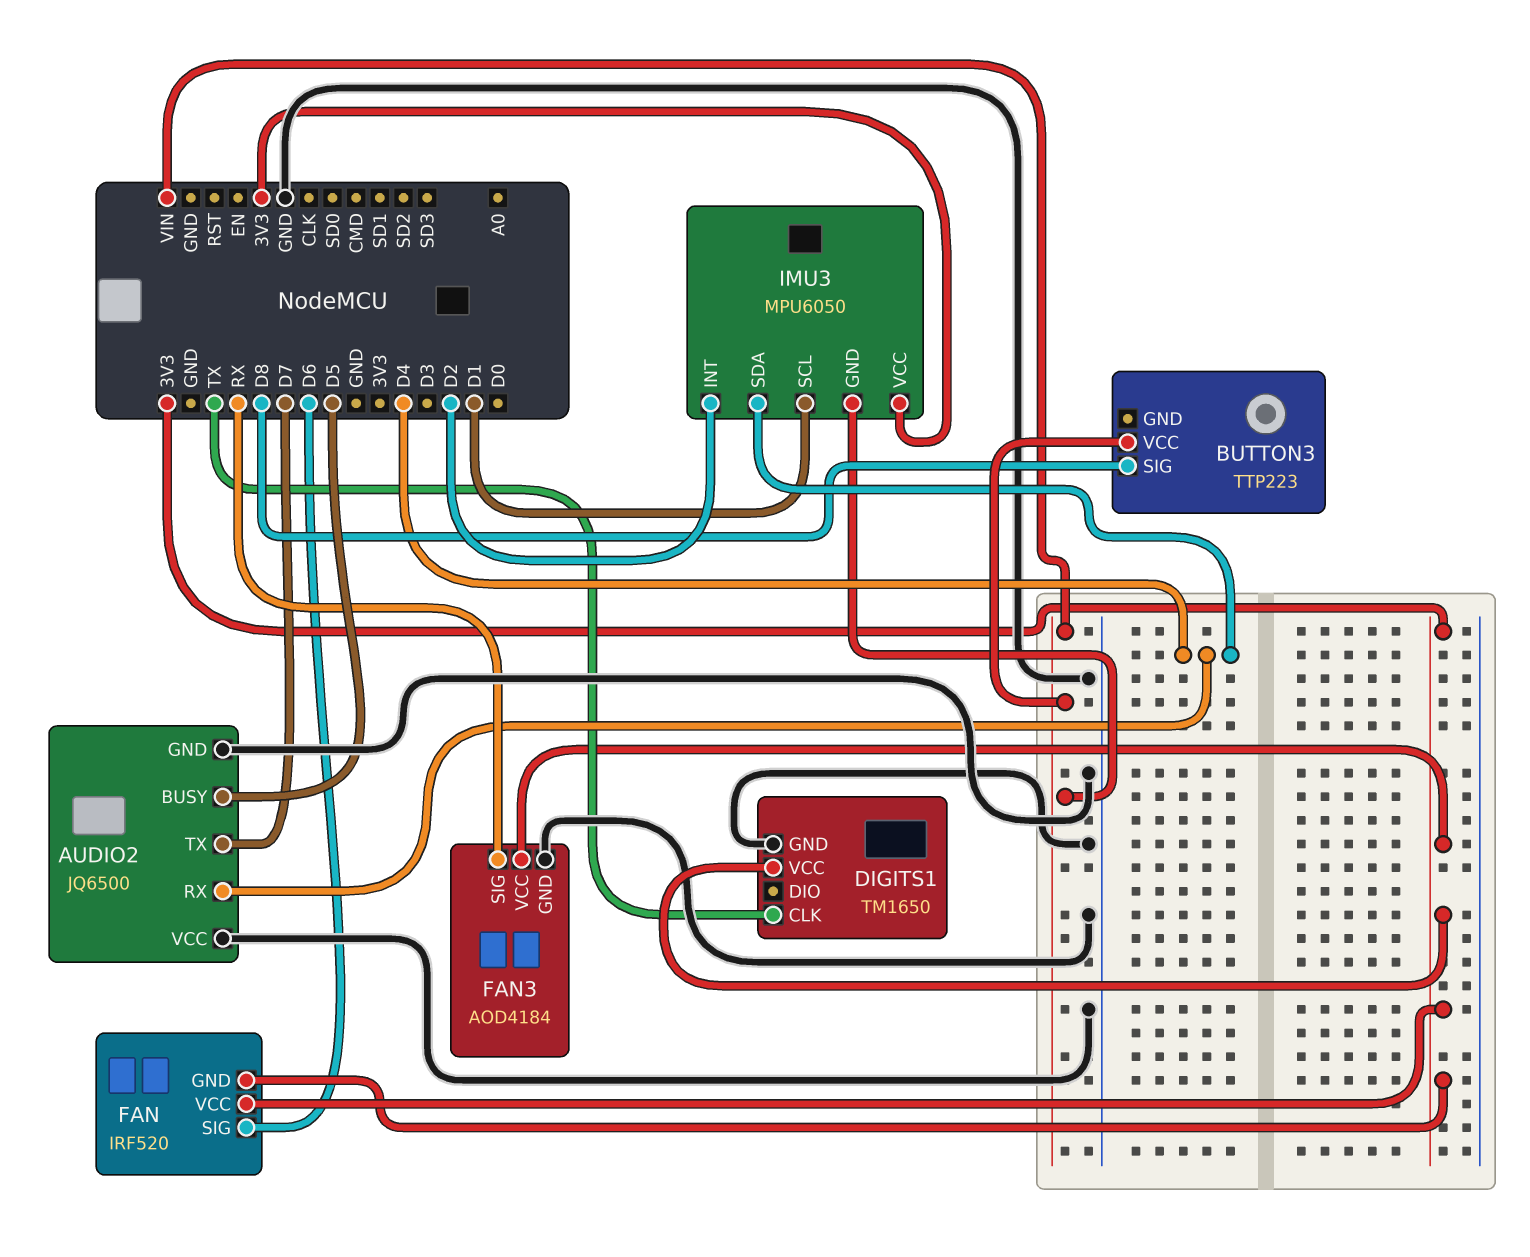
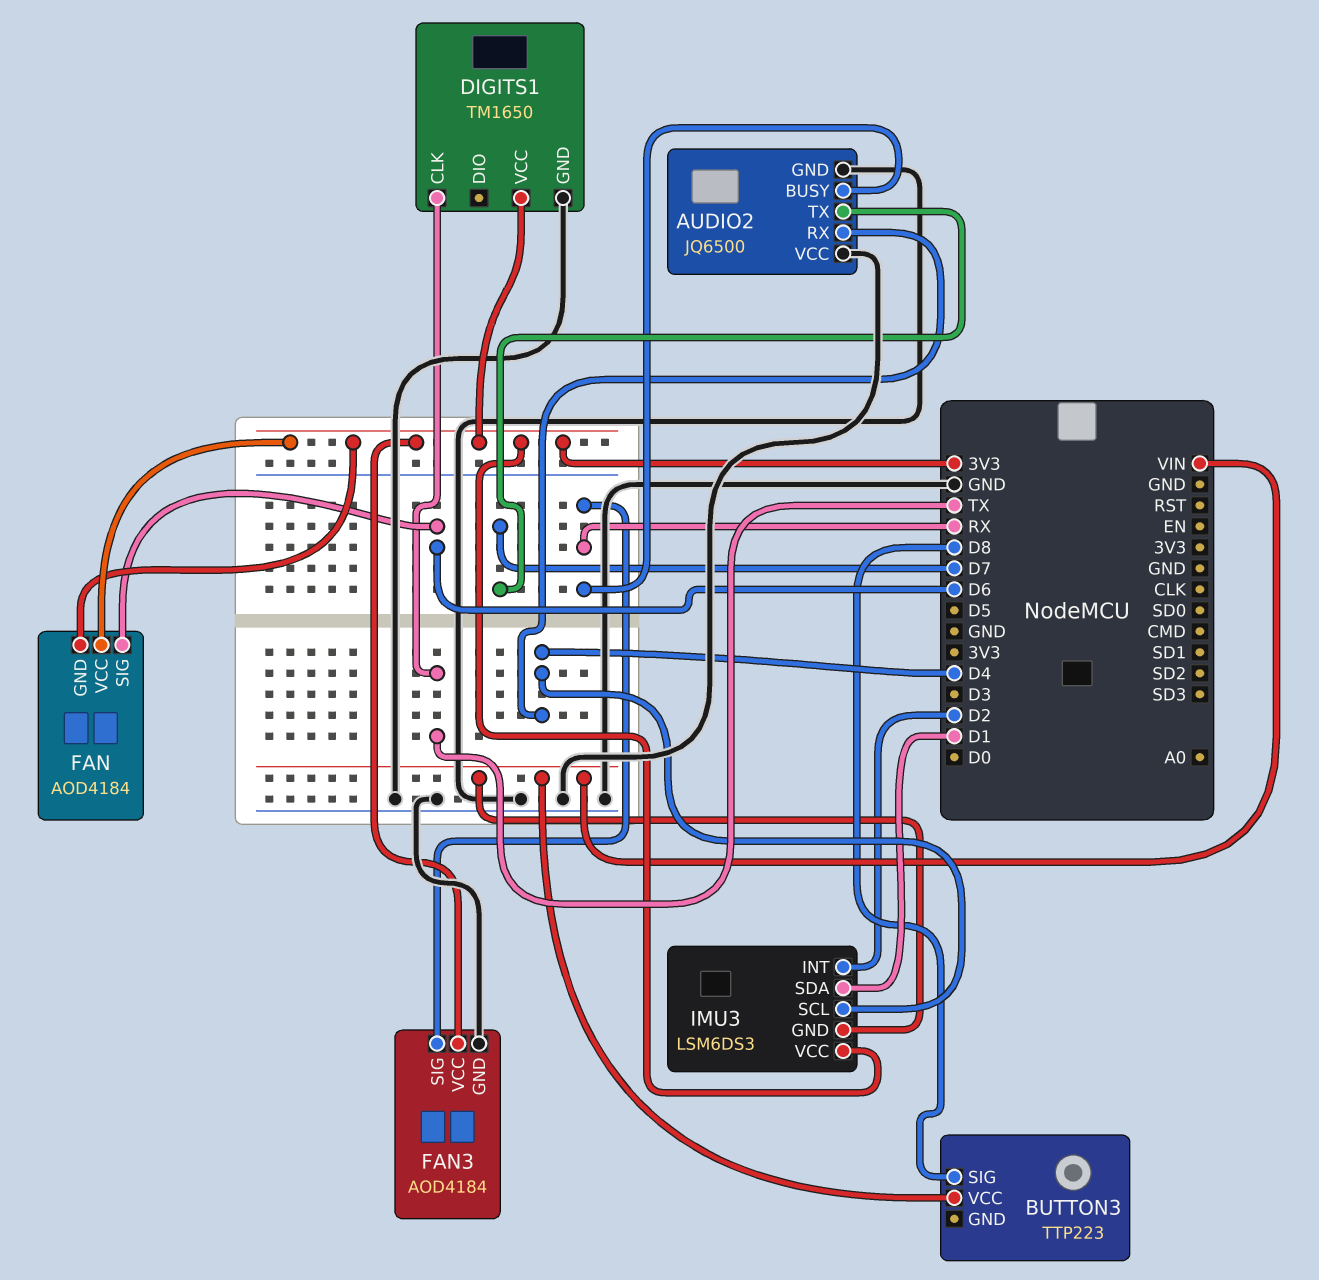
AUDIO2 pin BUSY: D5 -> RX
FAN: IRF520 -> AOD4184
IMU3: MPU6050 -> LSM6DS3
IMU3 pin SCL: D1 -> D4
IMU3 pin SDA: D4 -> D1

